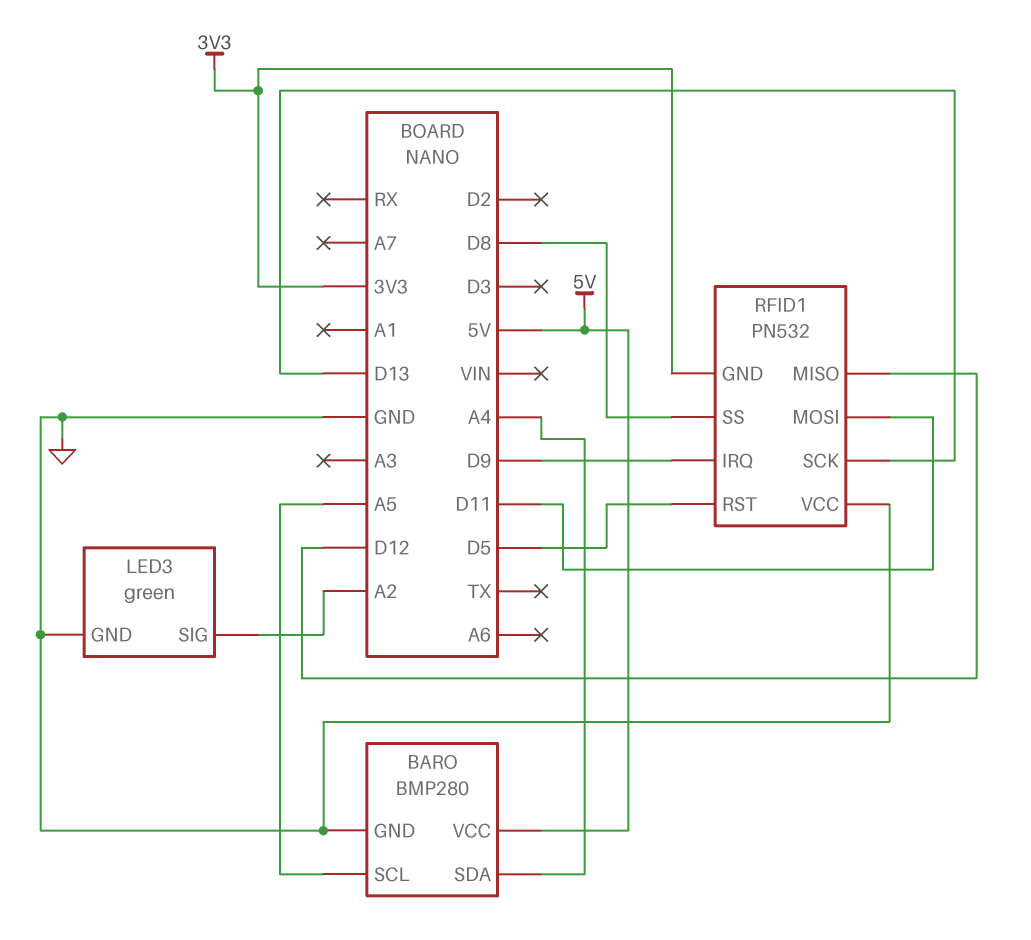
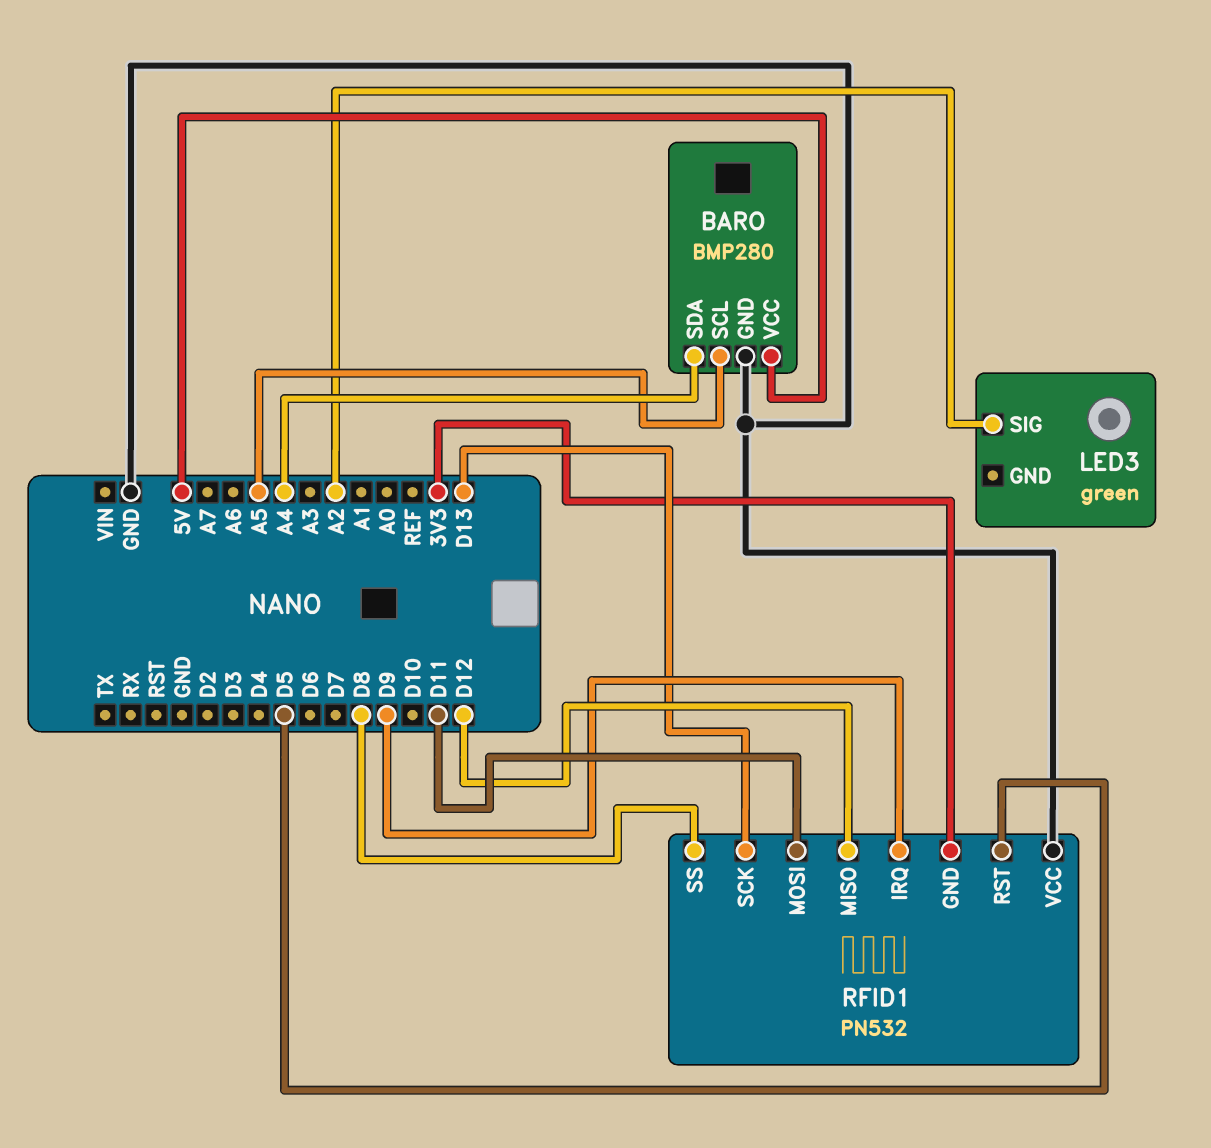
LED3 pin GND: GND -> none

